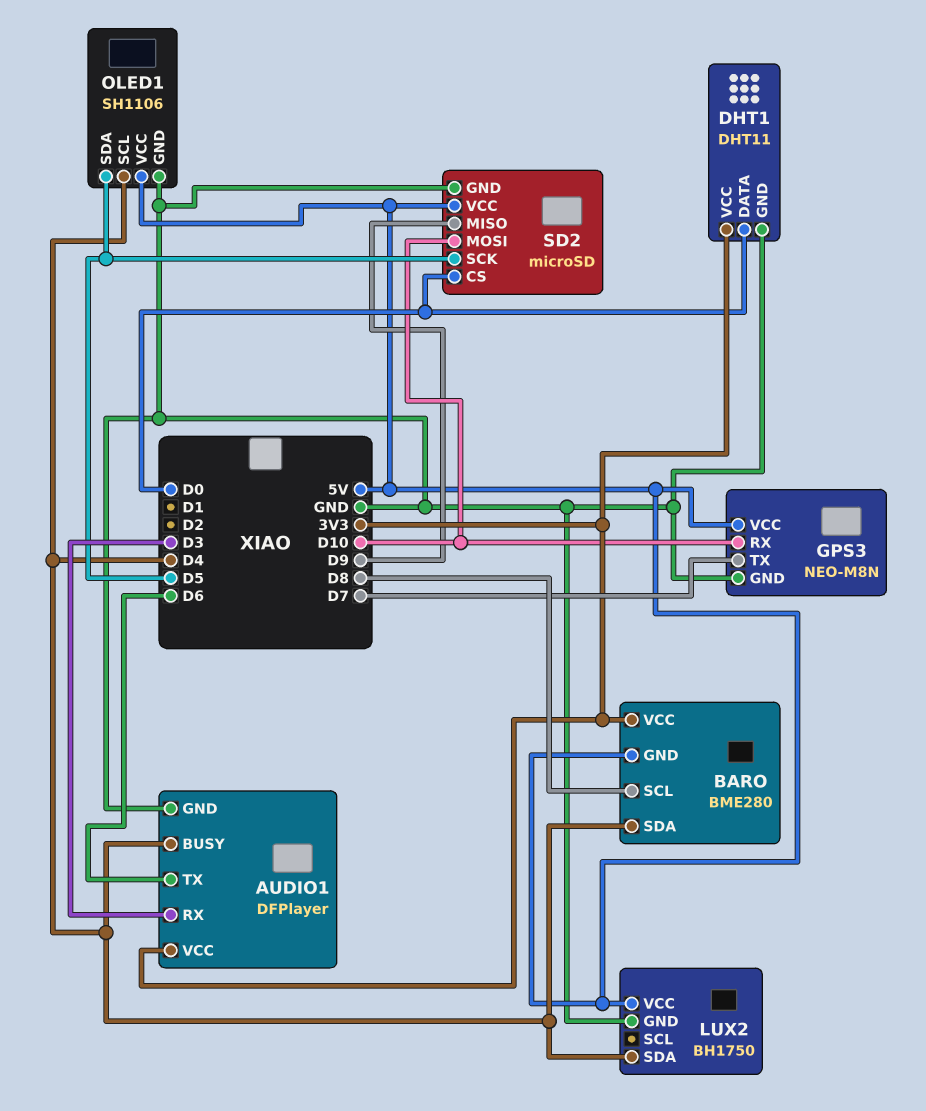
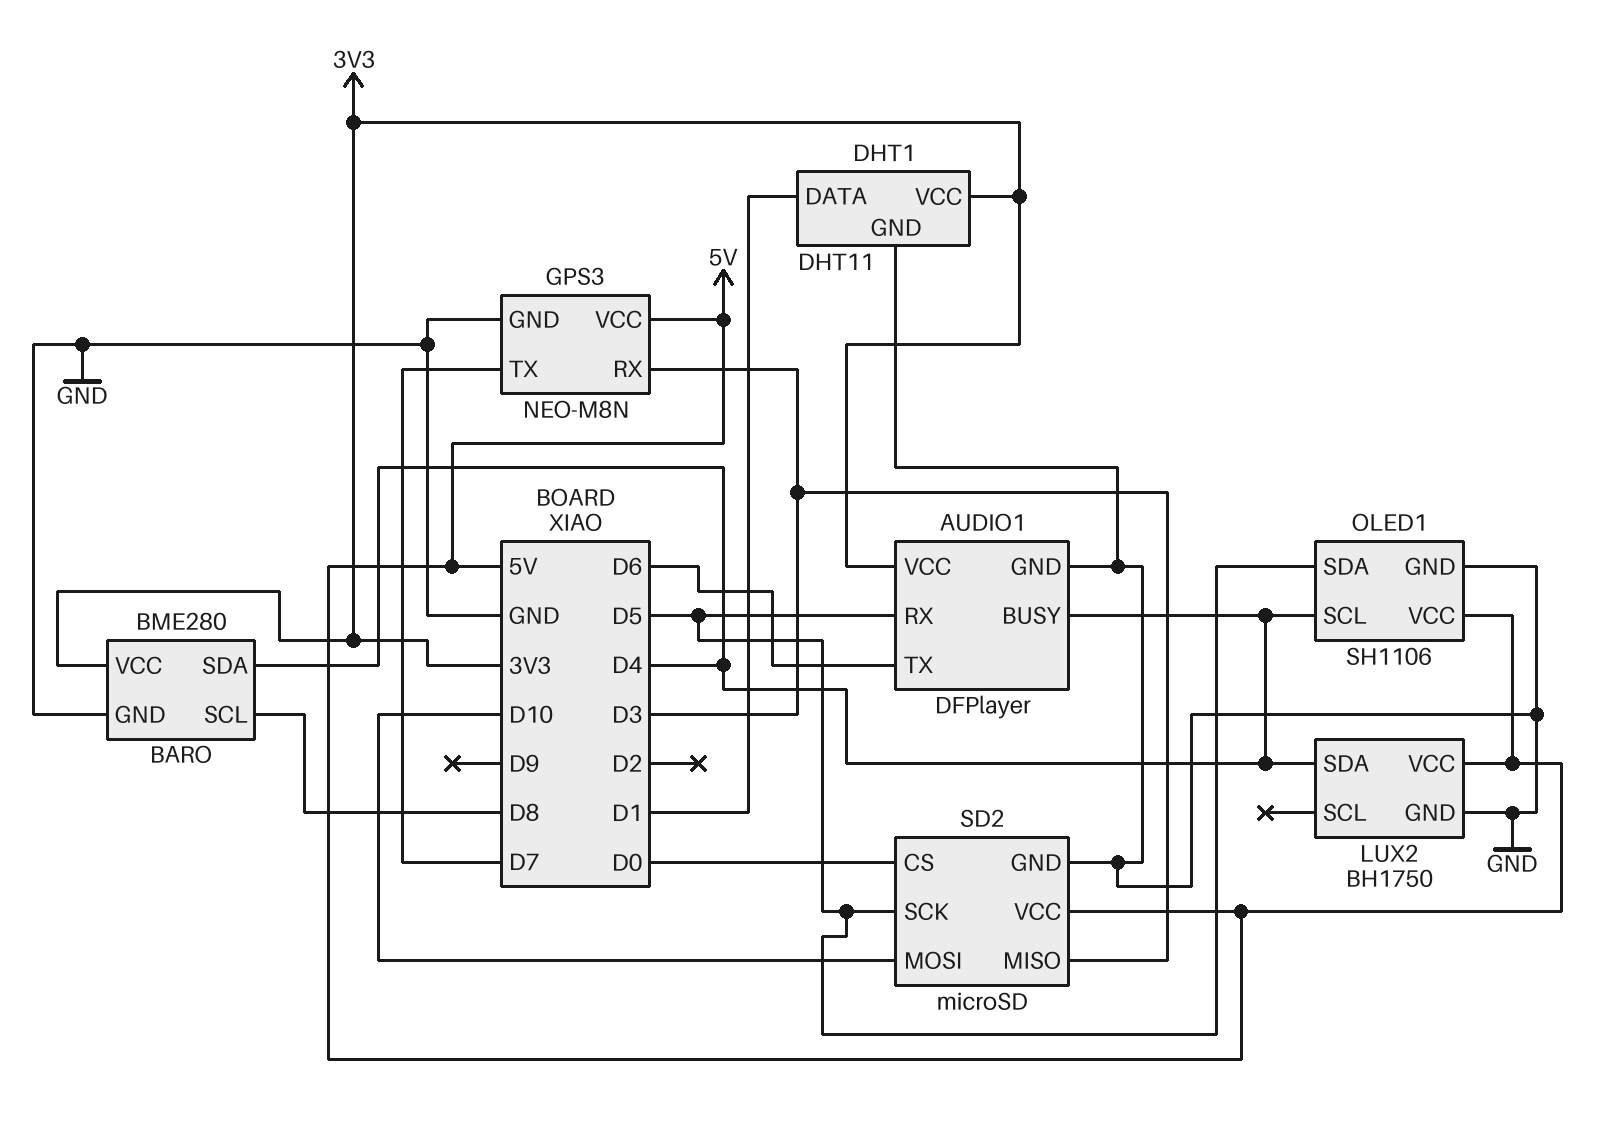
AUDIO1 pin RX: D3 -> D5
BARO pin GND: 5V -> GND
DHT1 pin DATA: D0 -> D1
GPS3 pin RX: D10 -> D3
SD2 pin MISO: D9 -> D3

